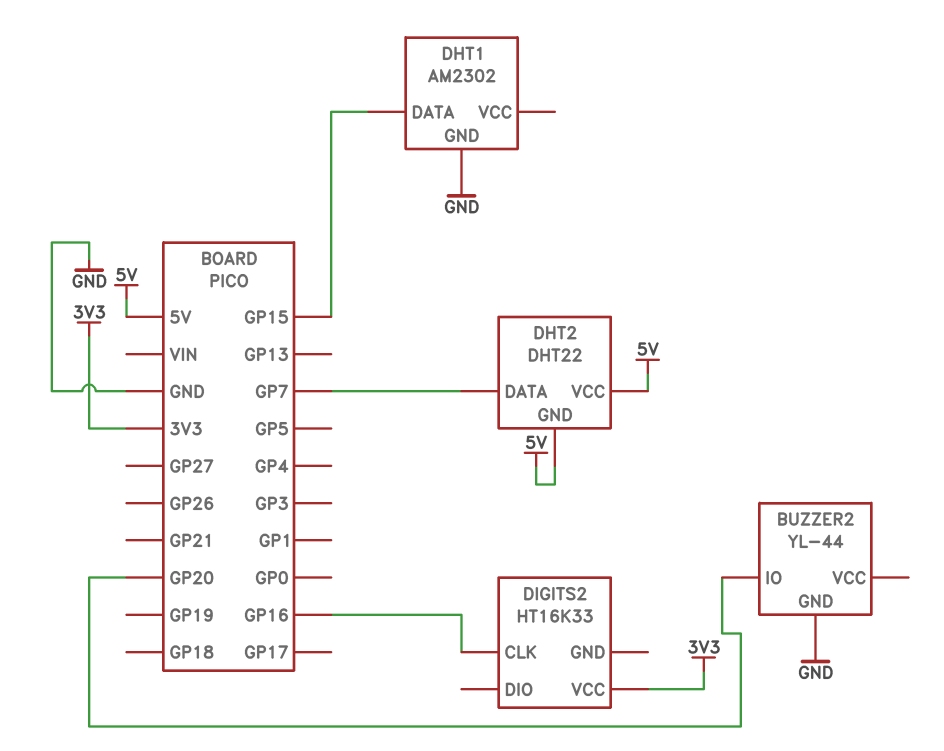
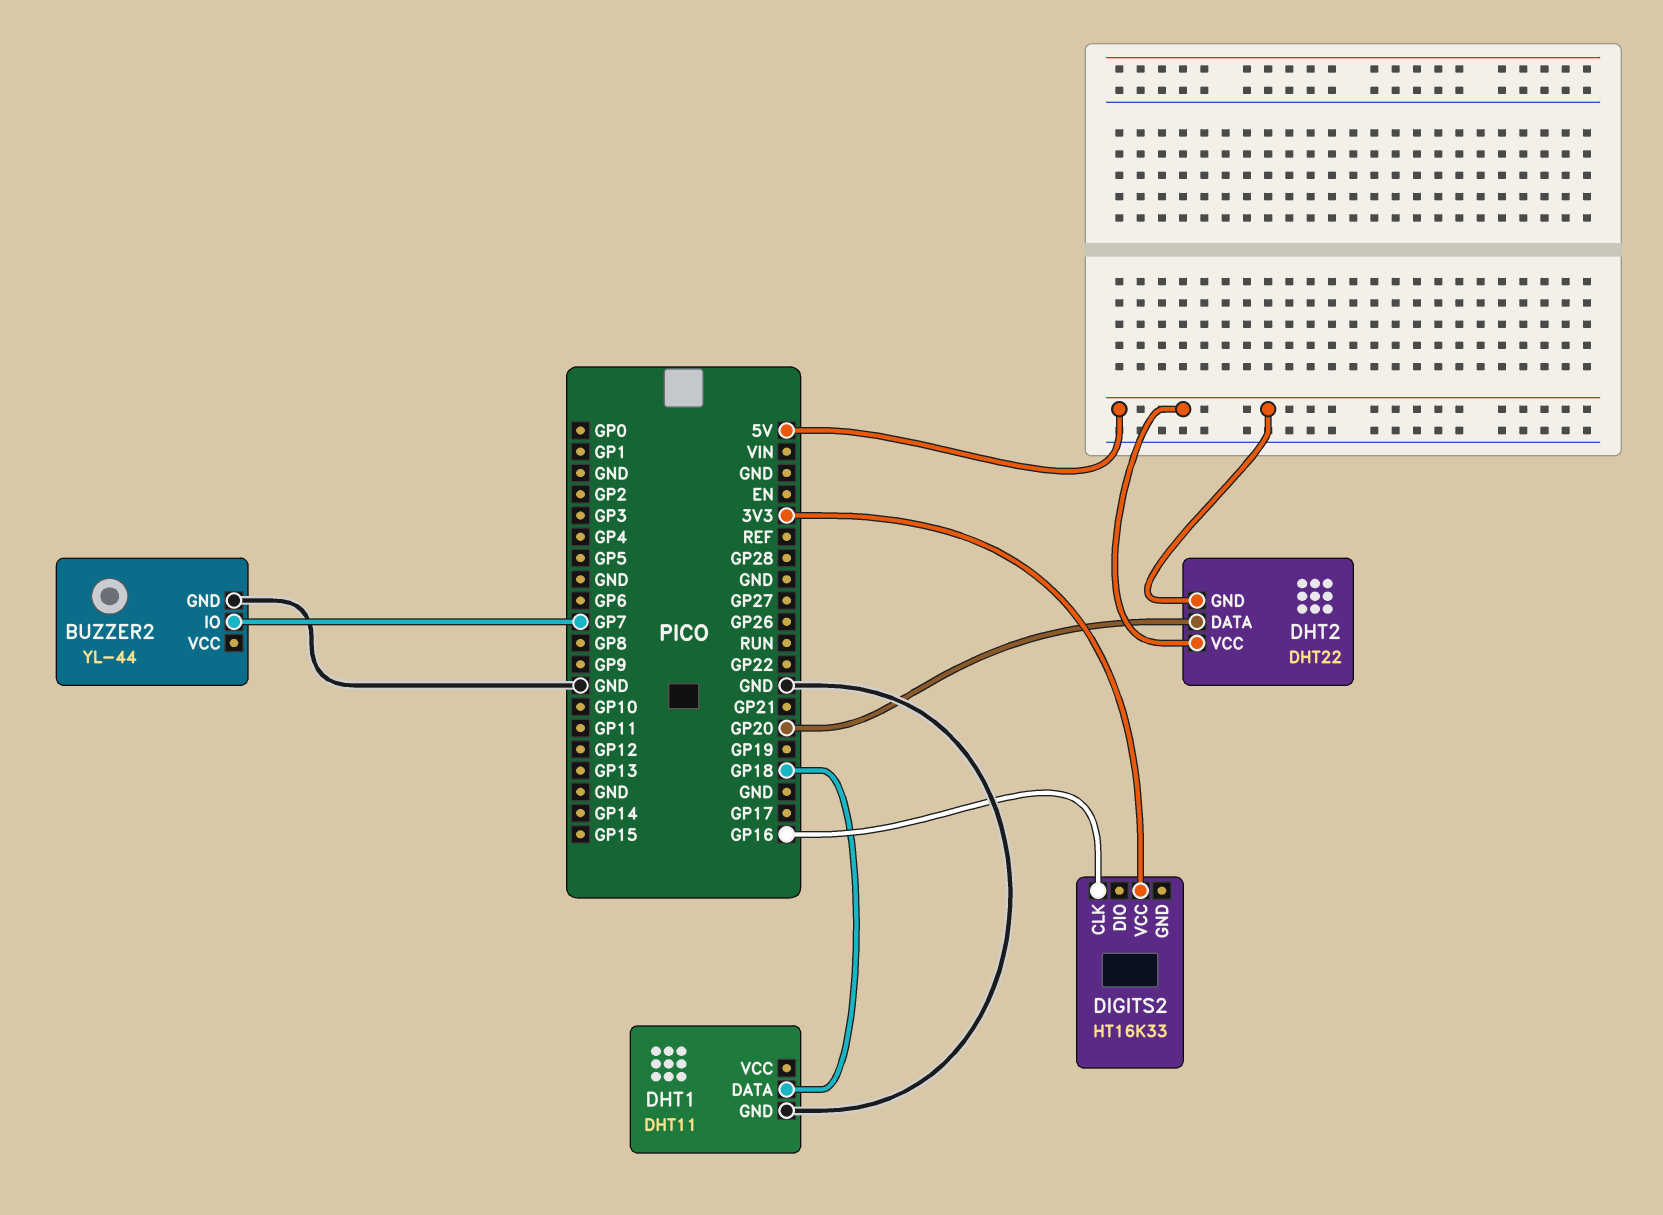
BUZZER2 pin IO: GP20 -> GP7
DHT1: AM2302 -> DHT11
DHT1 pin DATA: GP15 -> GP18
DHT2 pin DATA: GP7 -> GP20

